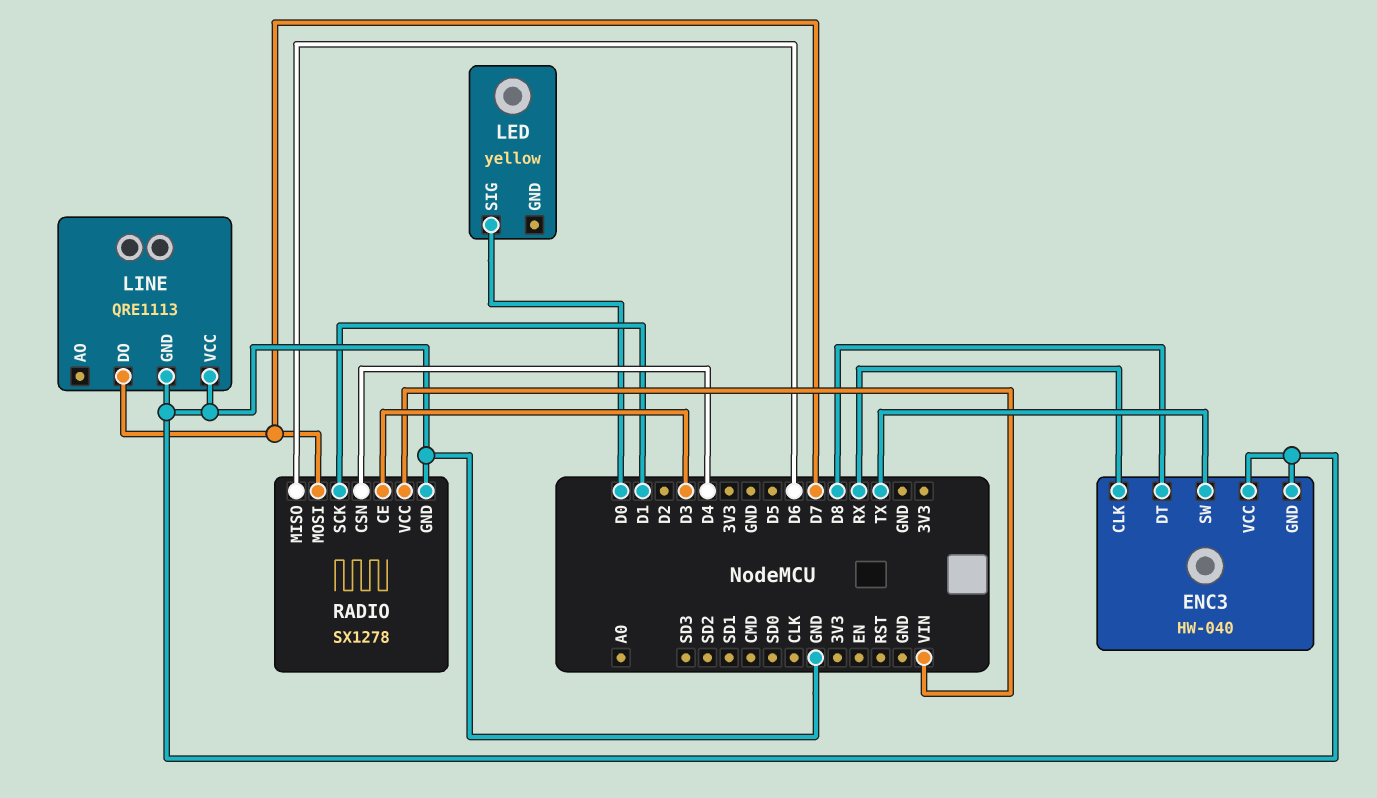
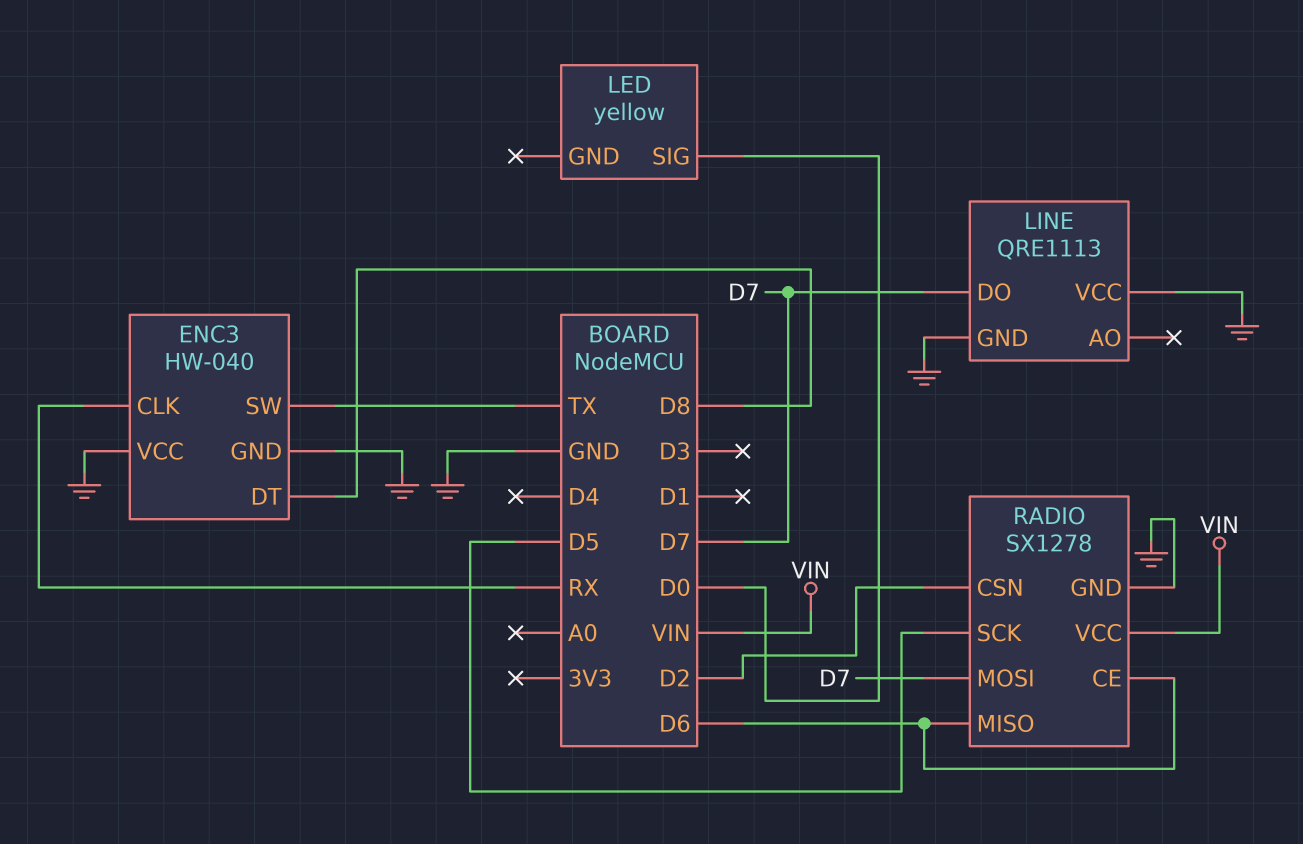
RADIO pin CE: D3 -> D6
RADIO pin CSN: D4 -> D2
RADIO pin SCK: D1 -> D5

